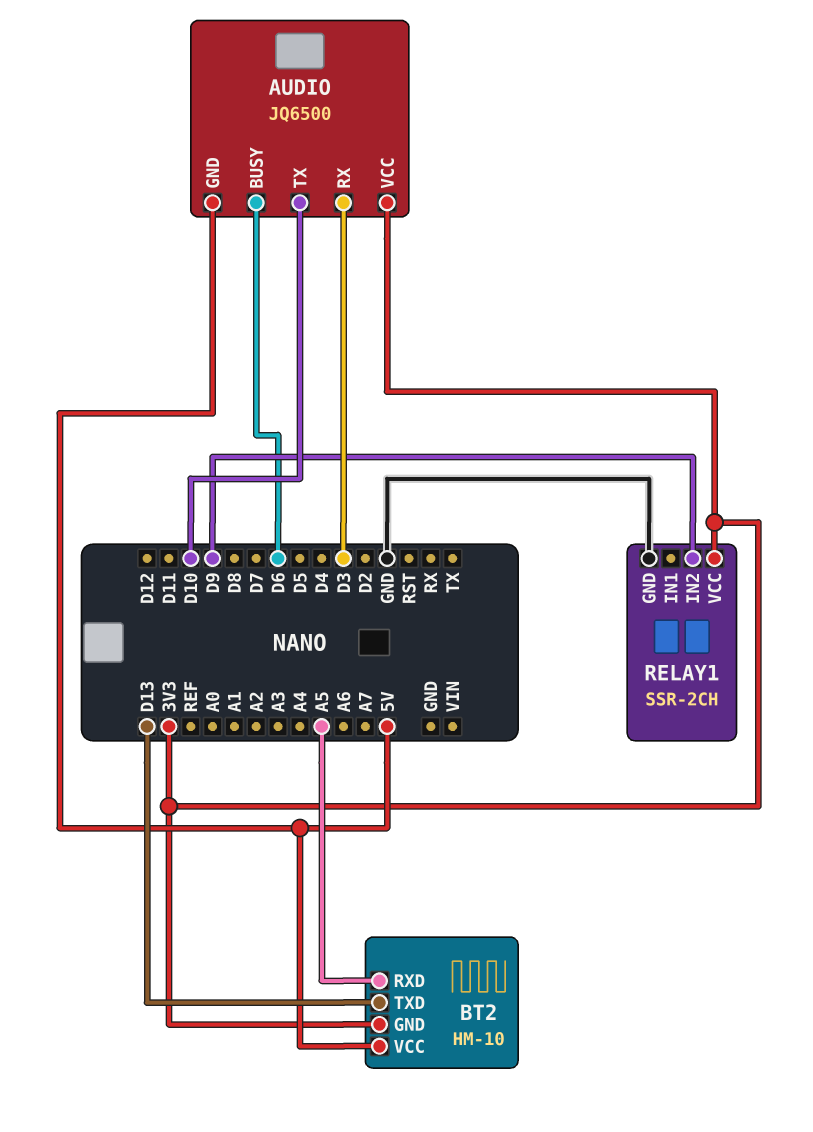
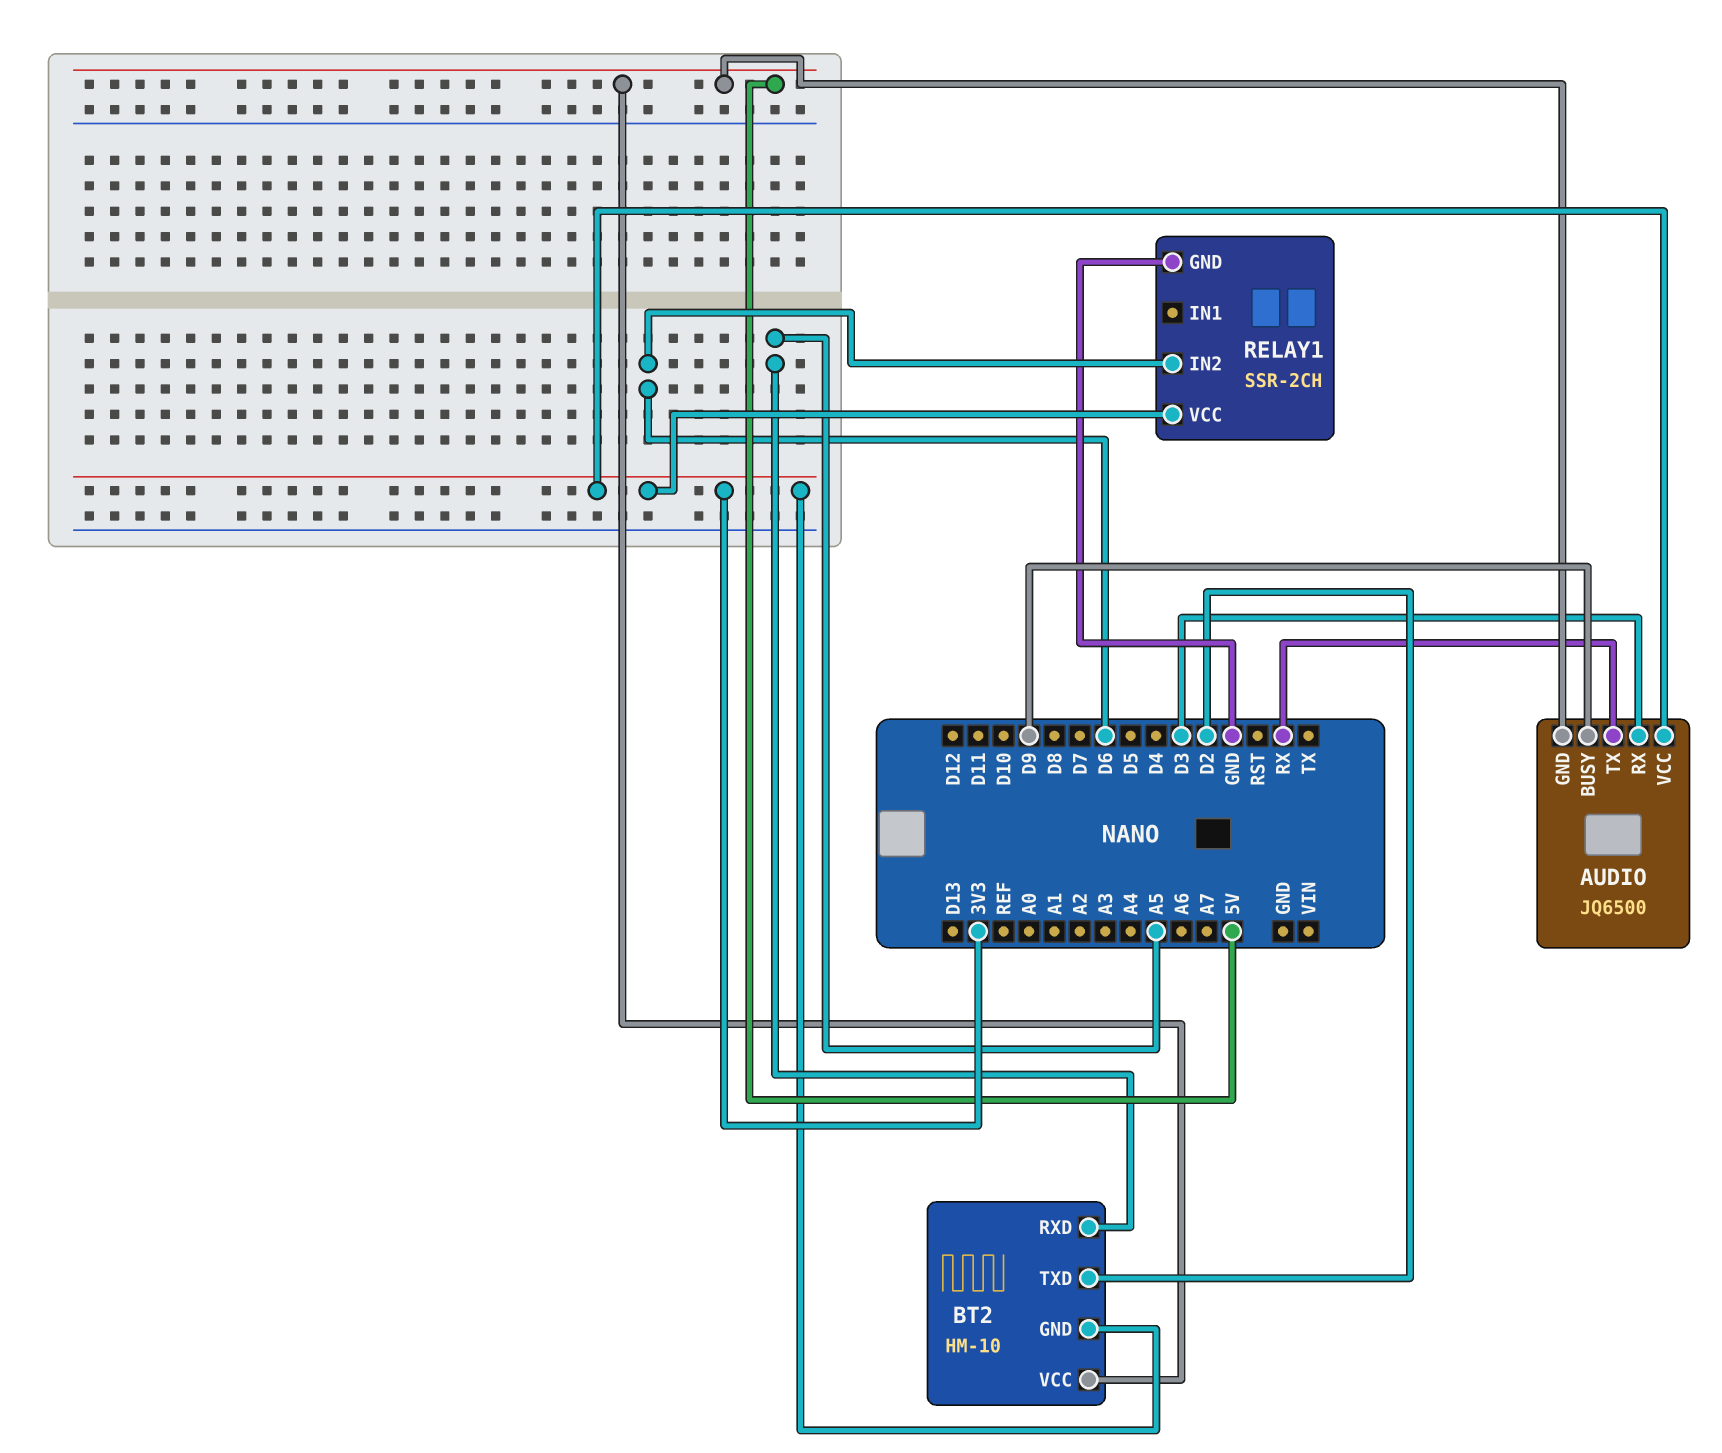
AUDIO pin BUSY: D6 -> D9
AUDIO pin TX: D10 -> RX
BT2 pin TXD: D13 -> D2
RELAY1 pin IN2: D9 -> D6

